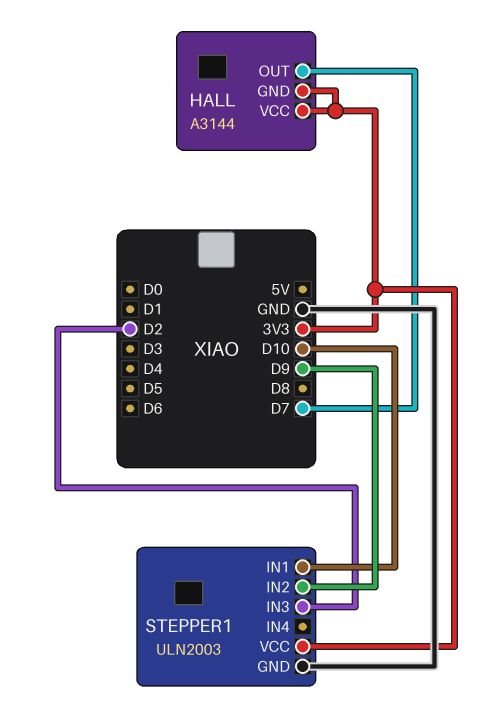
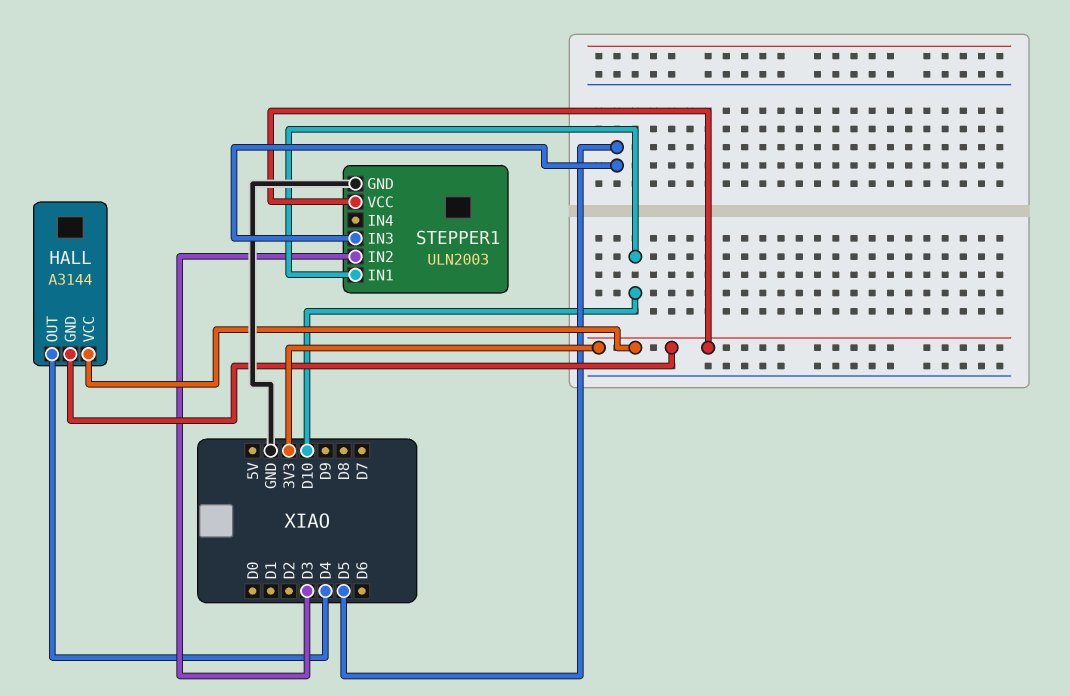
HALL pin OUT: D7 -> D4
STEPPER1 pin IN2: D9 -> D3
STEPPER1 pin IN3: D2 -> D5

